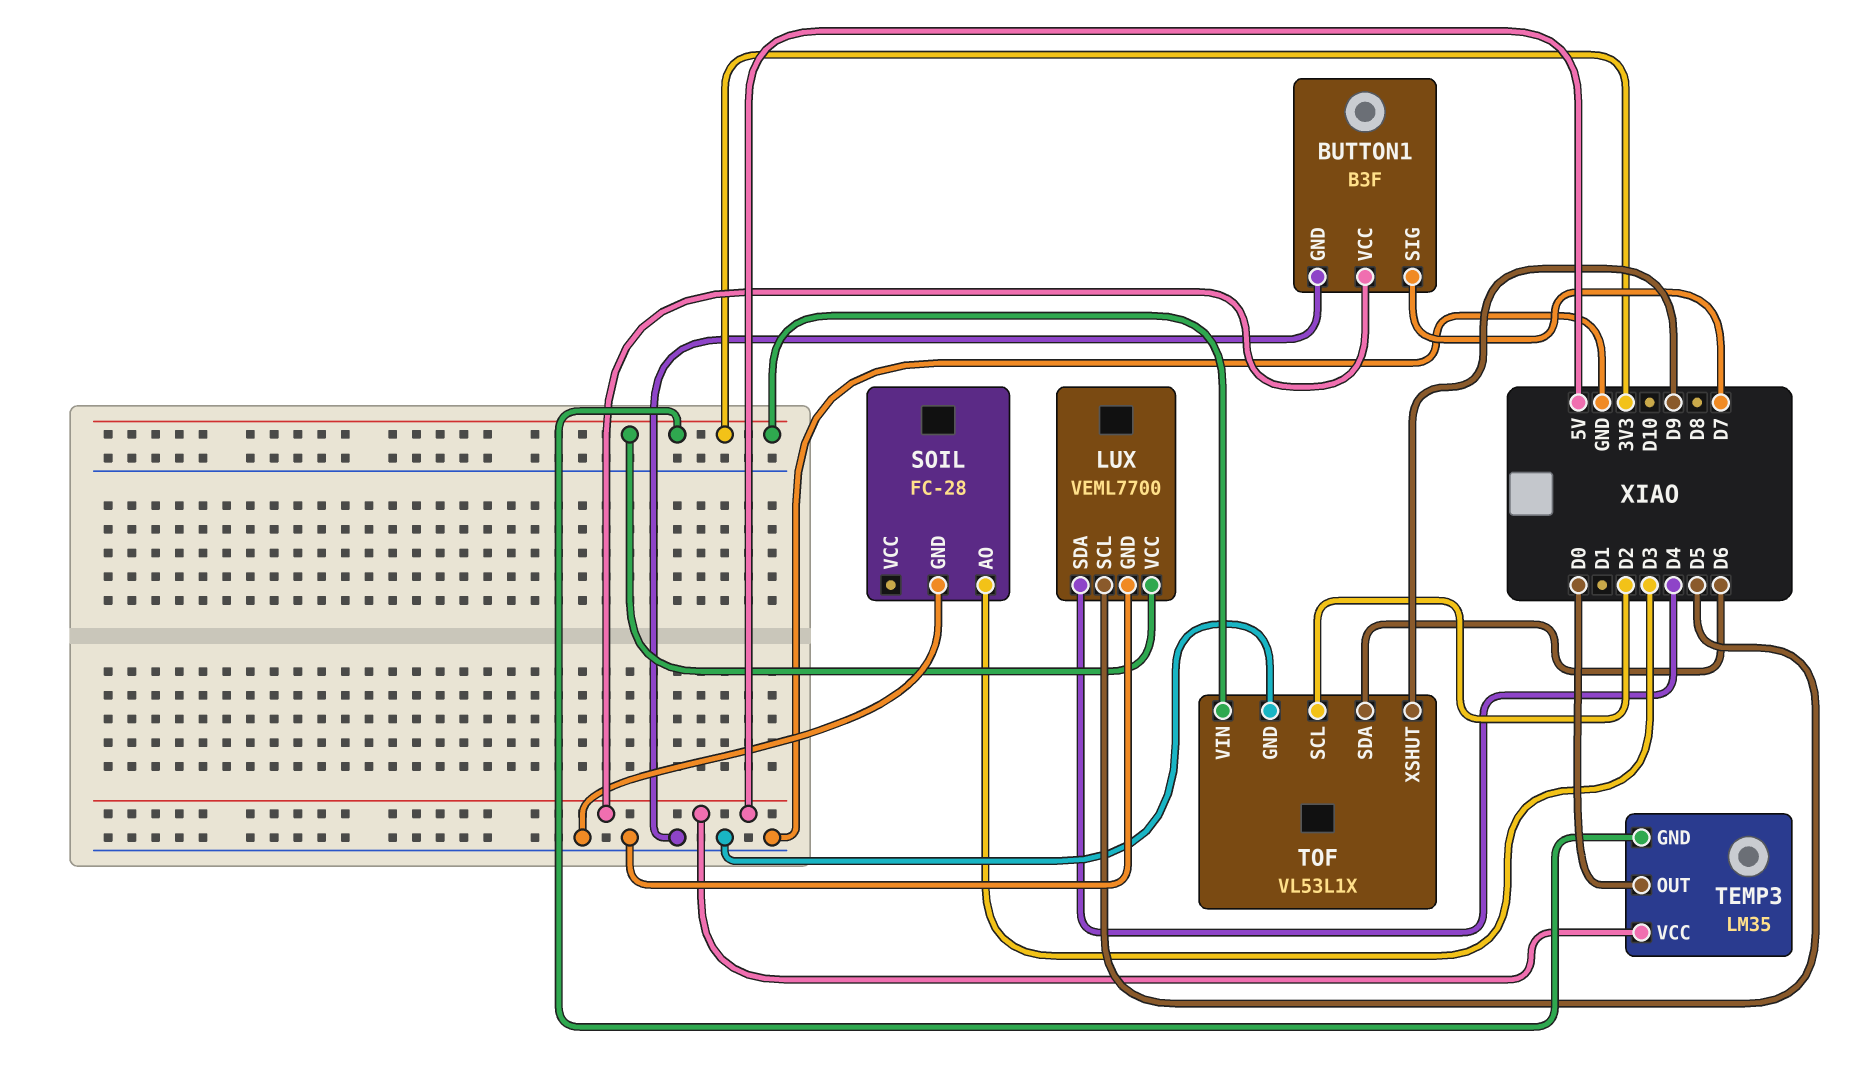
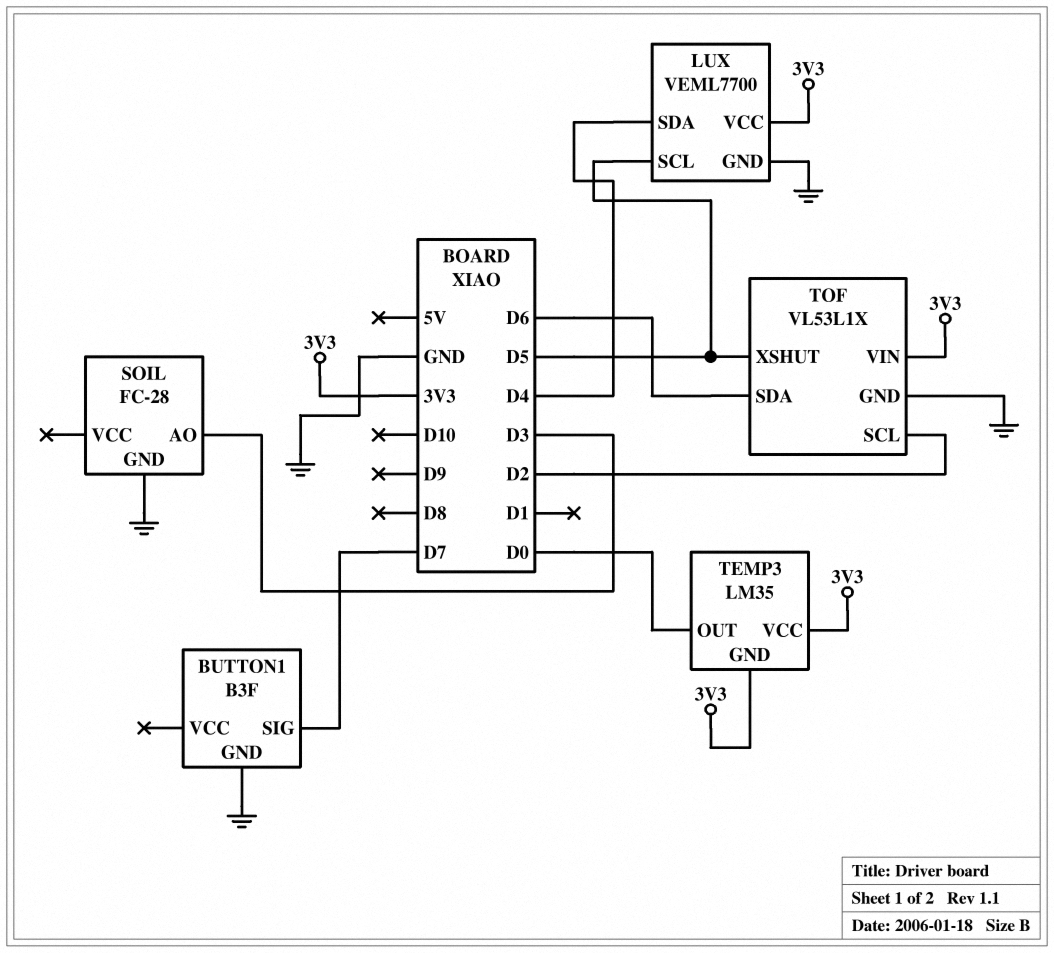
BUTTON1 pin VCC: 5V -> none
TEMP3 pin VCC: 5V -> 3V3
TOF pin XSHUT: D9 -> D5

